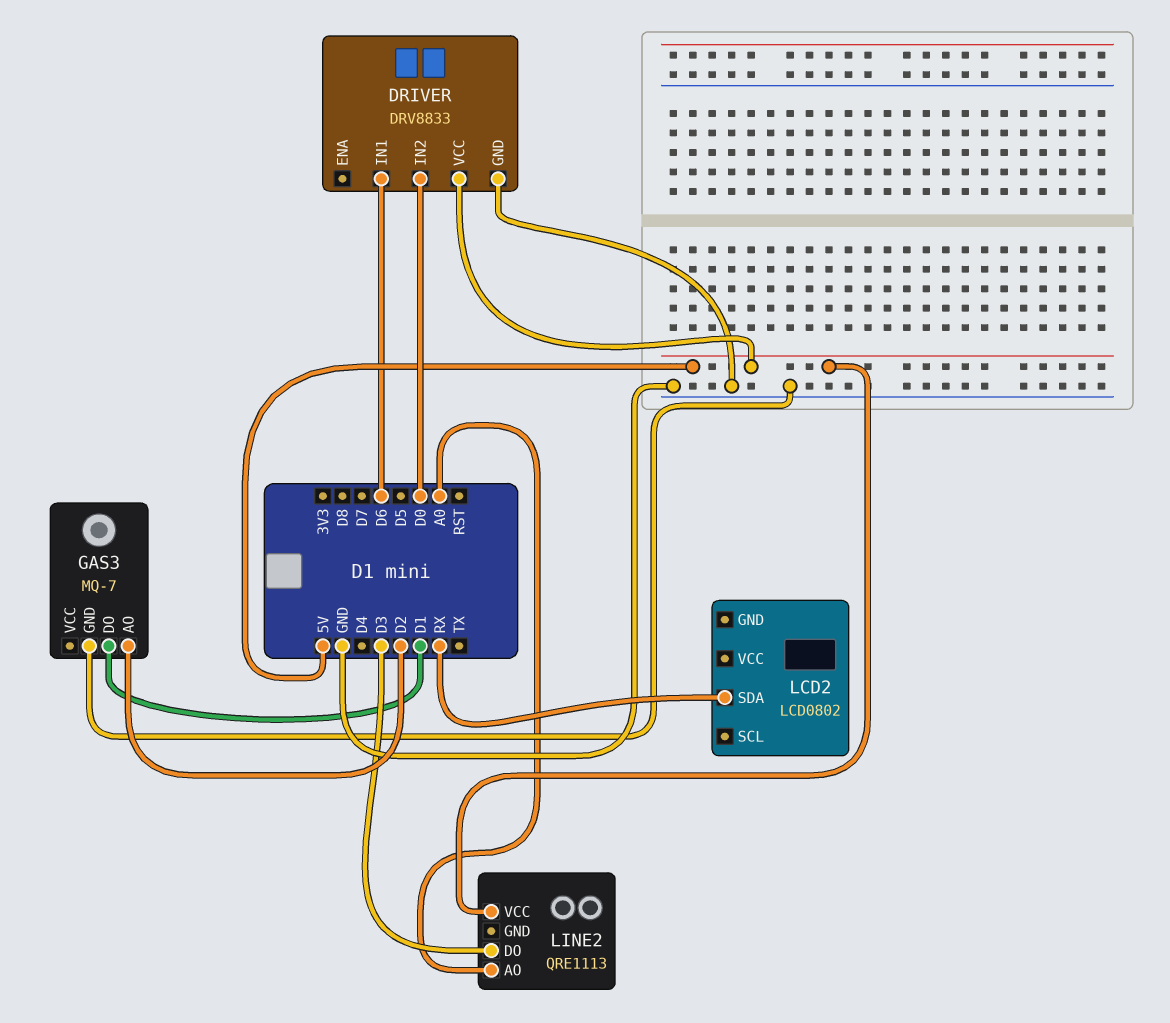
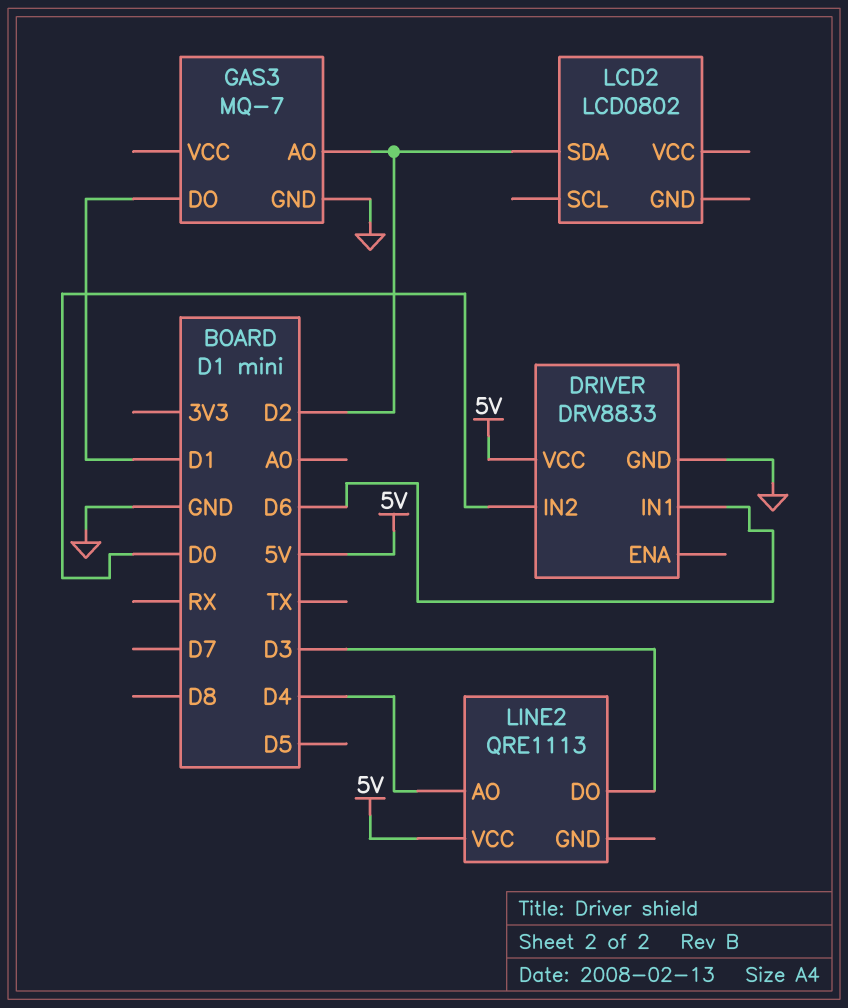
LCD2 pin SDA: RX -> D2
LINE2 pin AO: A0 -> D4

